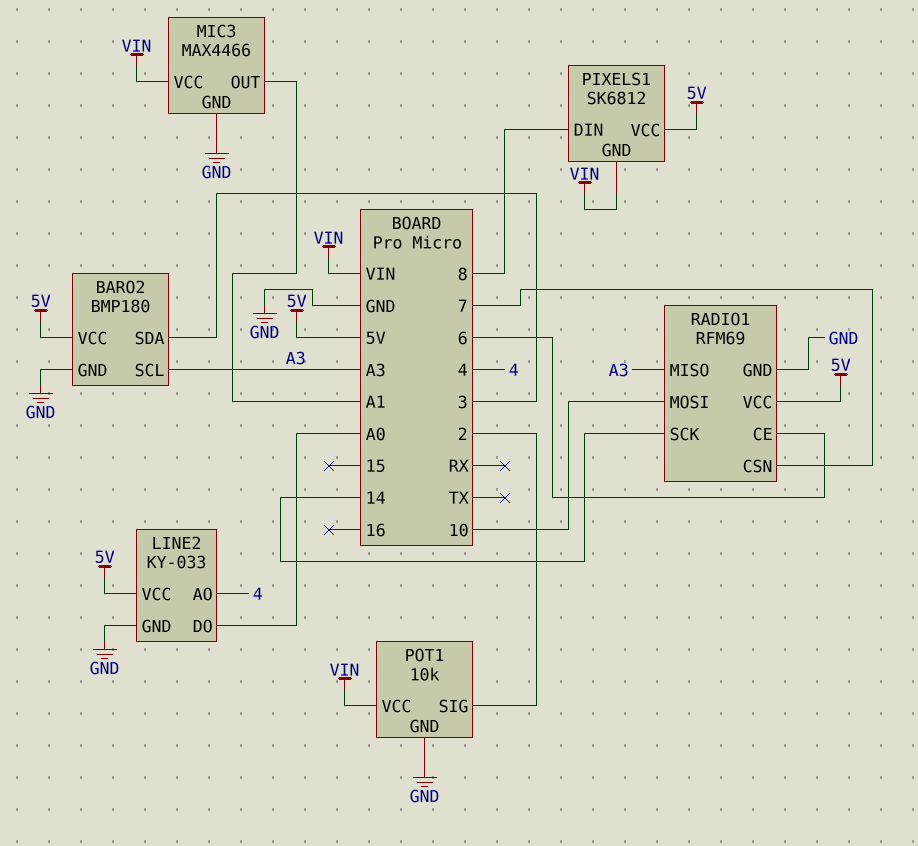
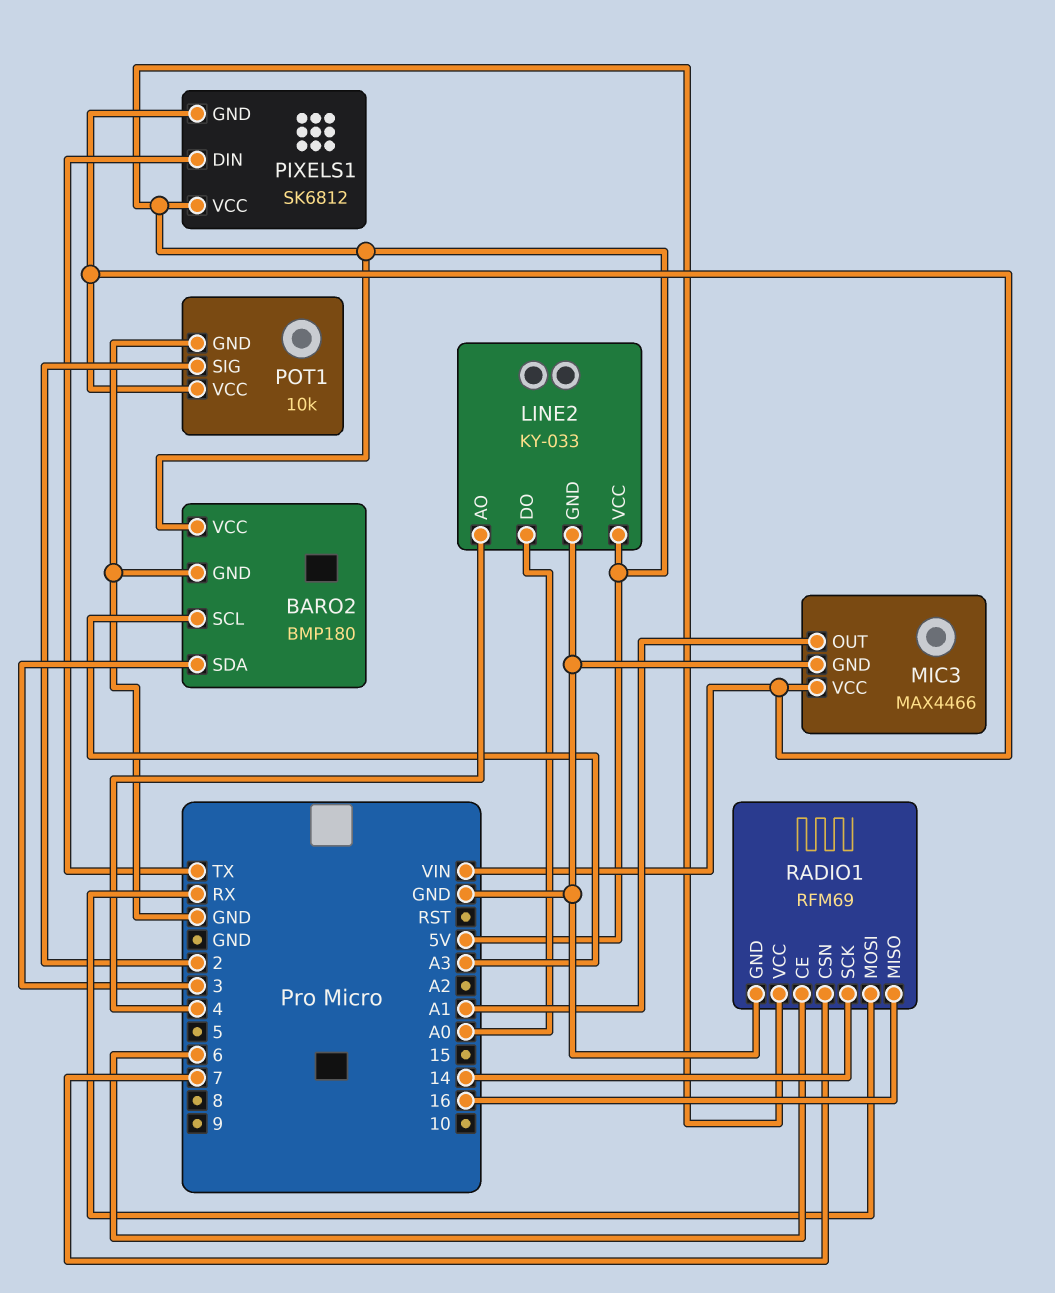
PIXELS1 pin DIN: 8 -> TX
RADIO1 pin MISO: A3 -> 16
RADIO1 pin MOSI: 10 -> RX

